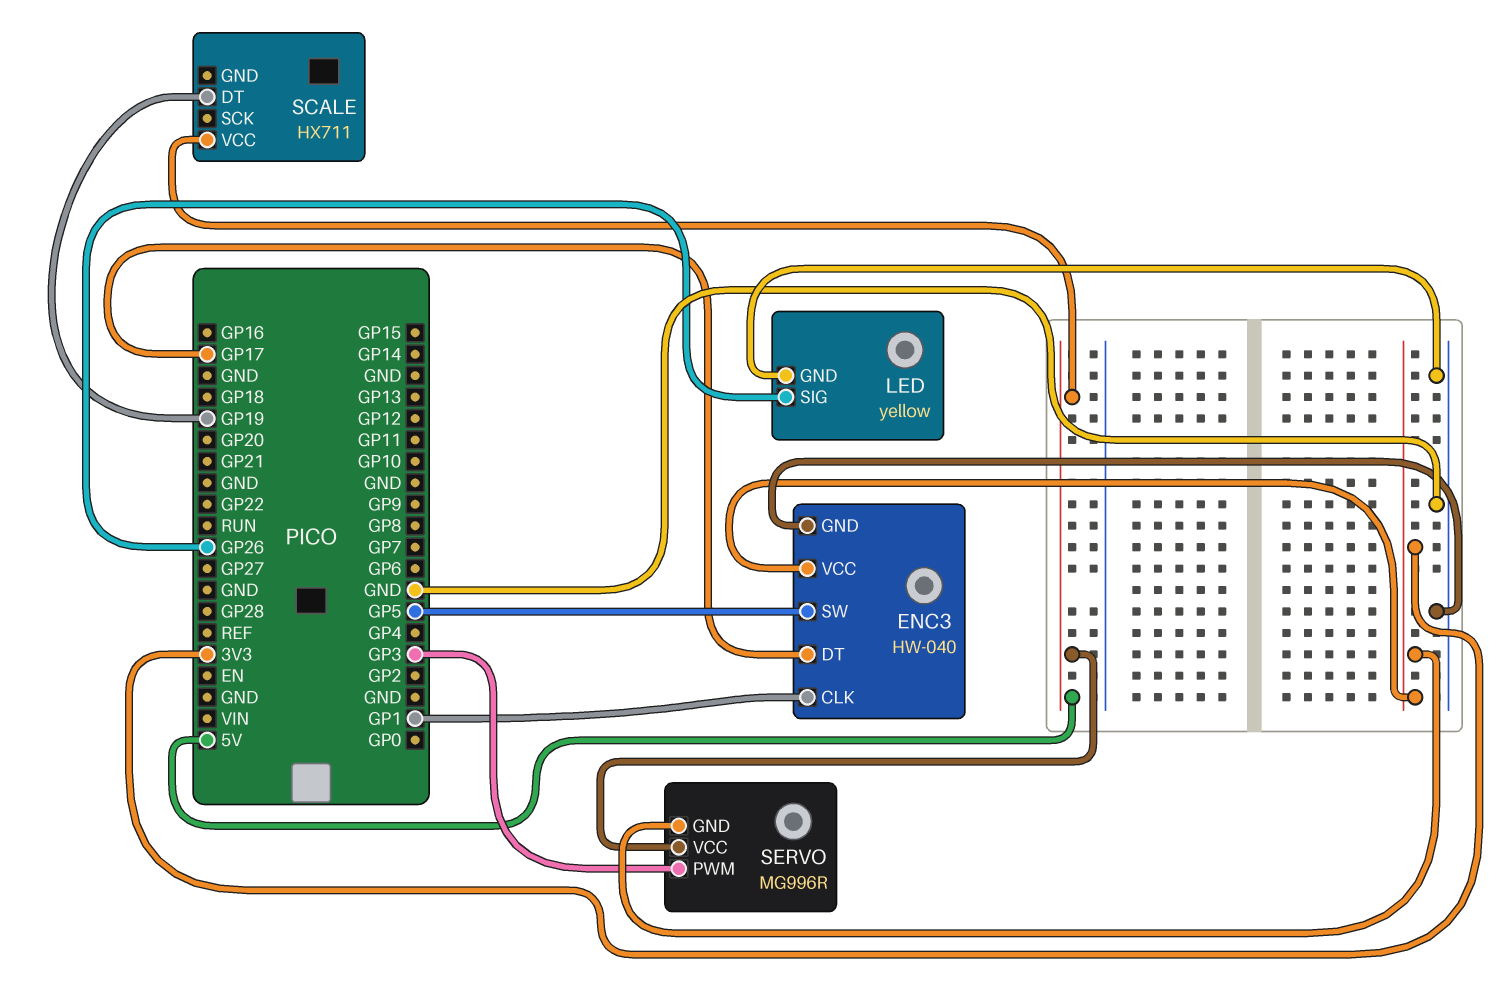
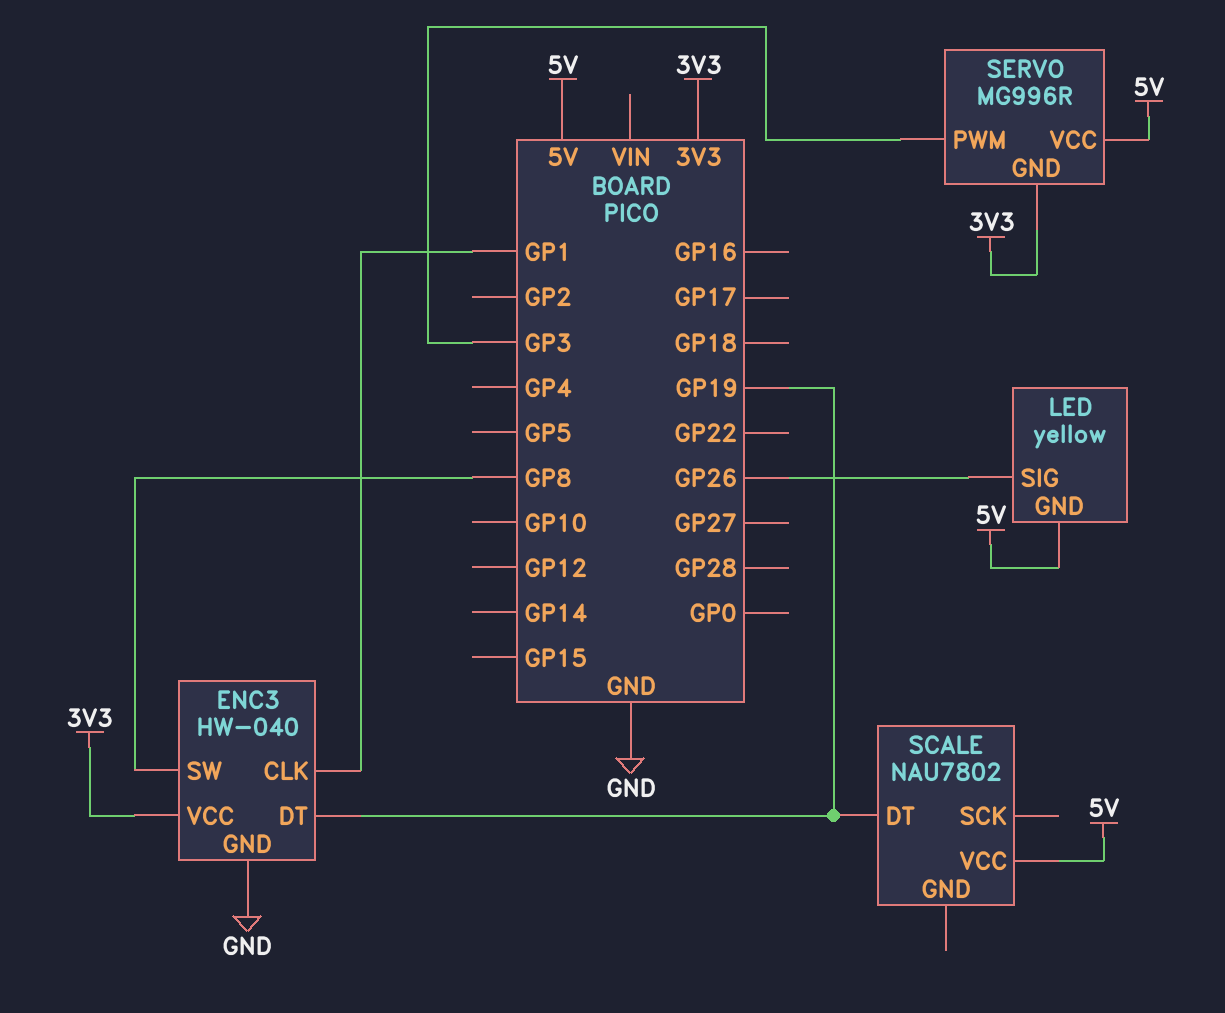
ENC3 pin DT: GP17 -> GP19
ENC3 pin SW: GP5 -> GP8
LED pin GND: GND -> 5V
SCALE: HX711 -> NAU7802

